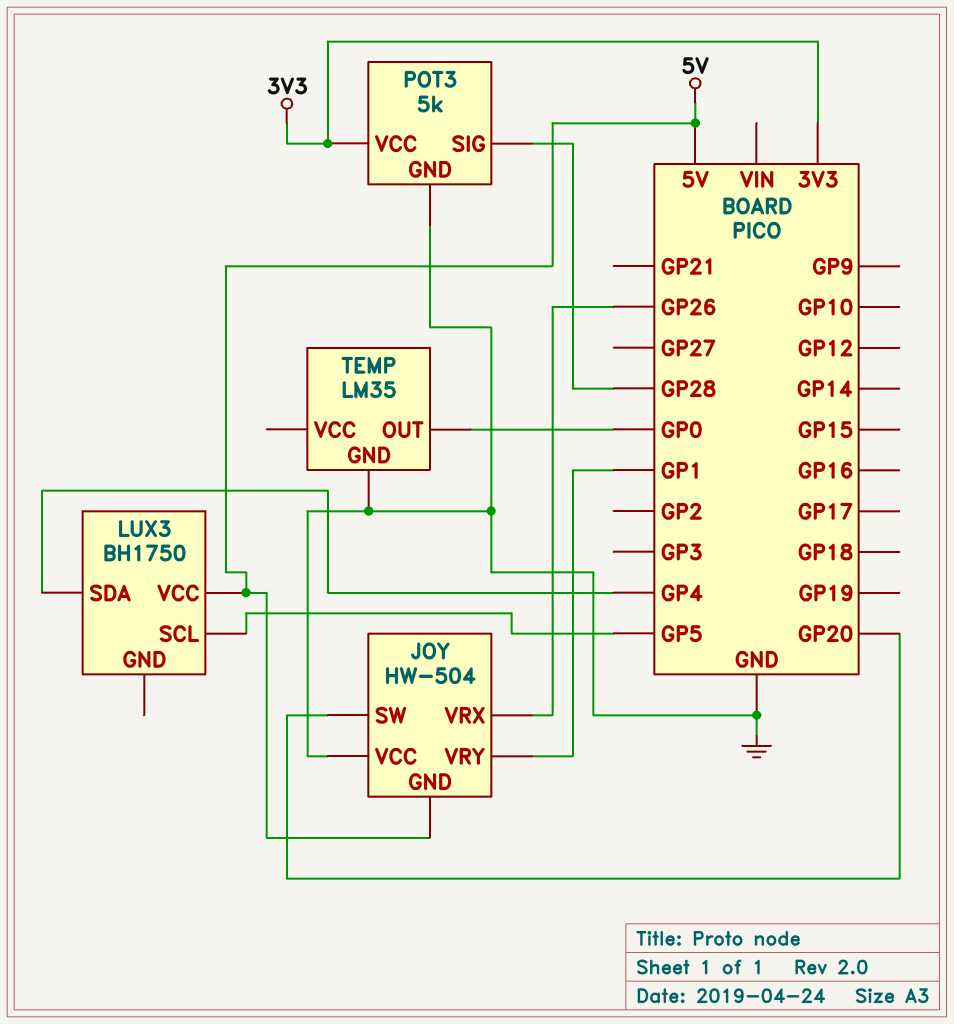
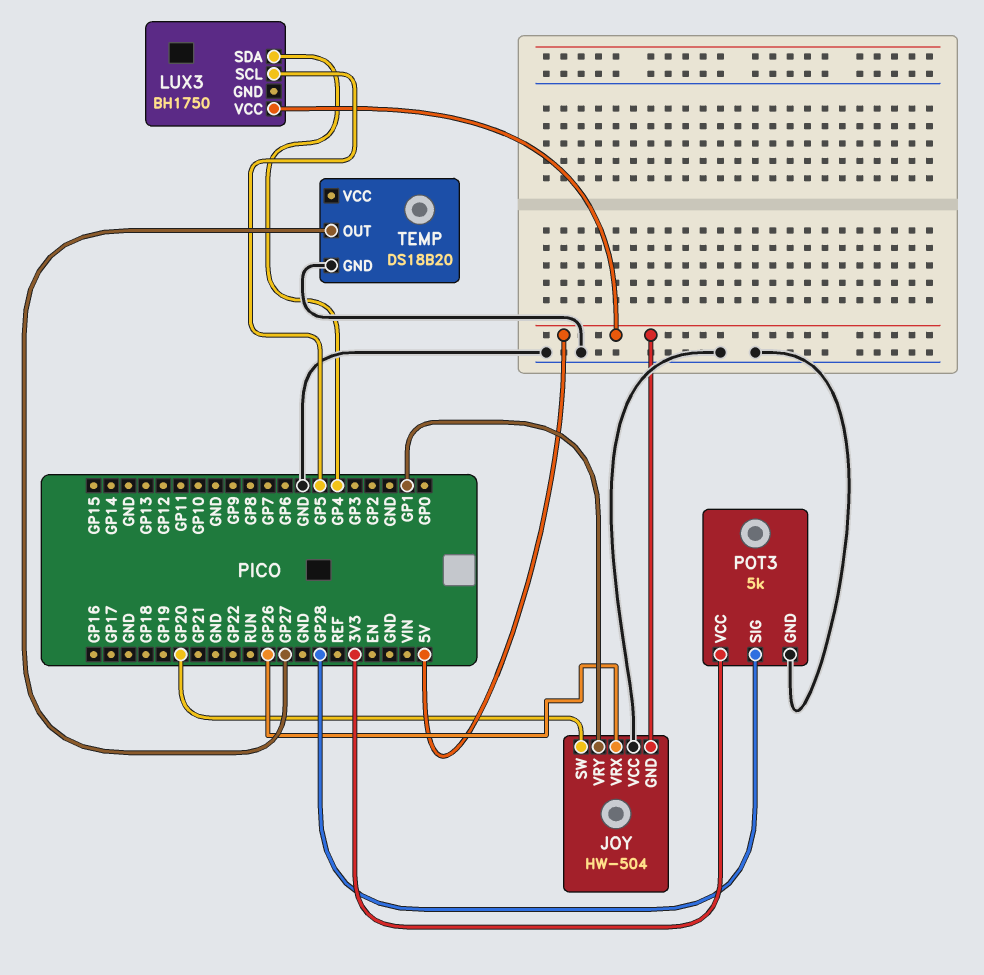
TEMP: LM35 -> DS18B20
TEMP pin OUT: GP0 -> GP27

